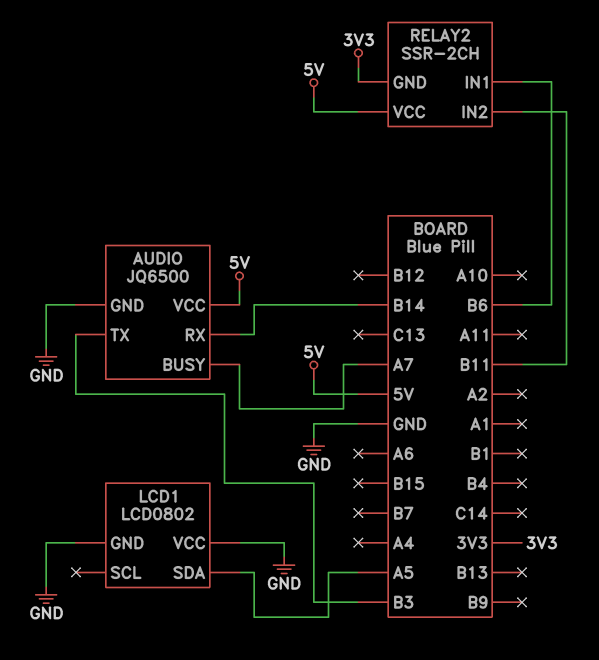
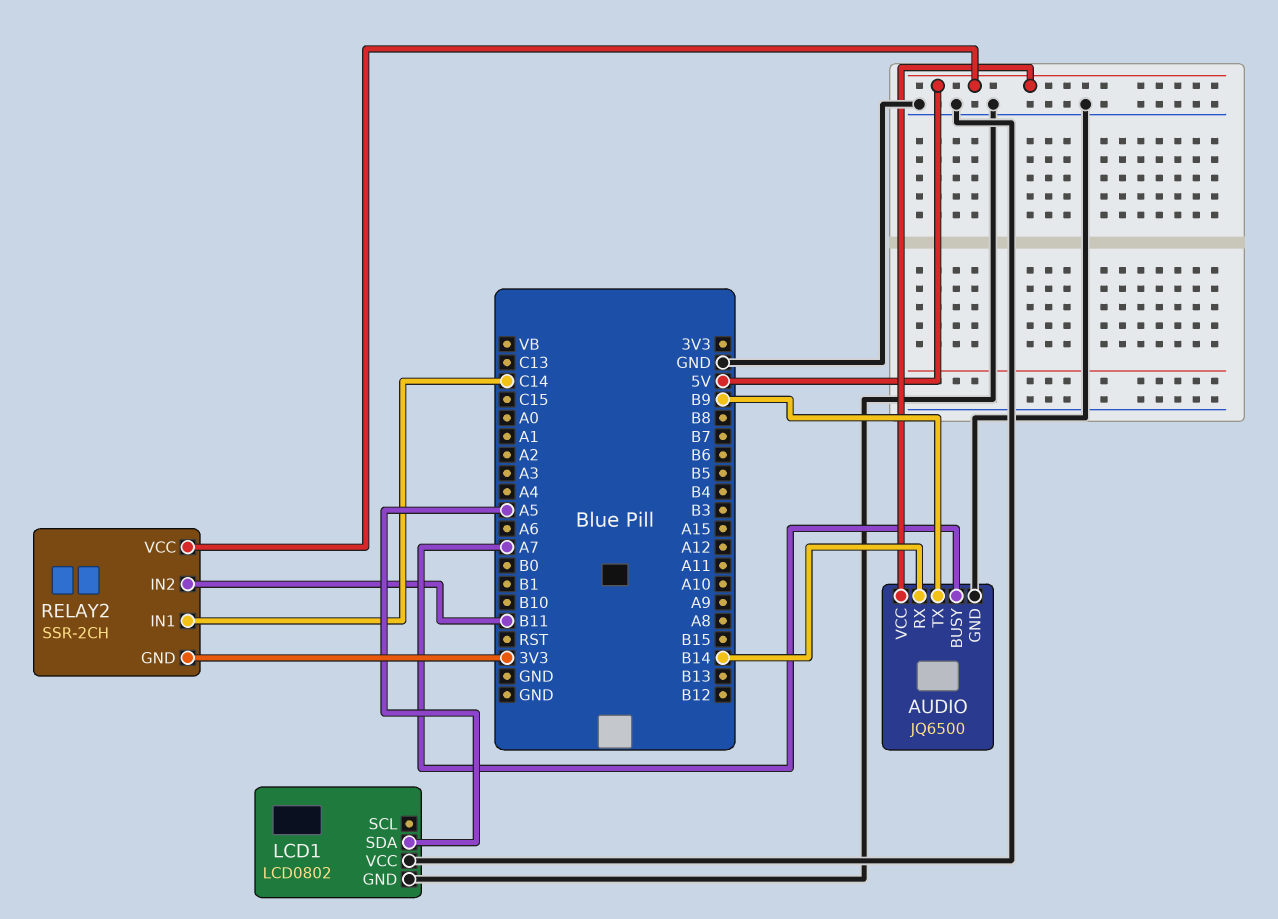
AUDIO pin TX: B3 -> B9
RELAY2 pin IN1: B6 -> C14

